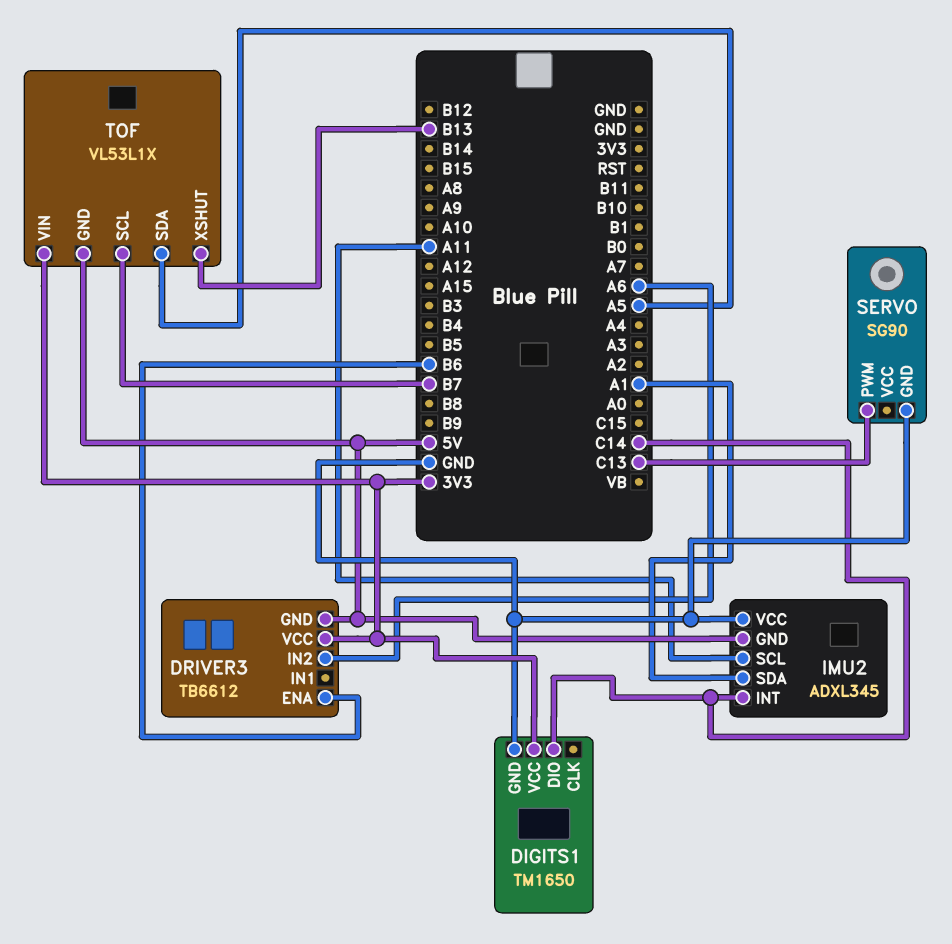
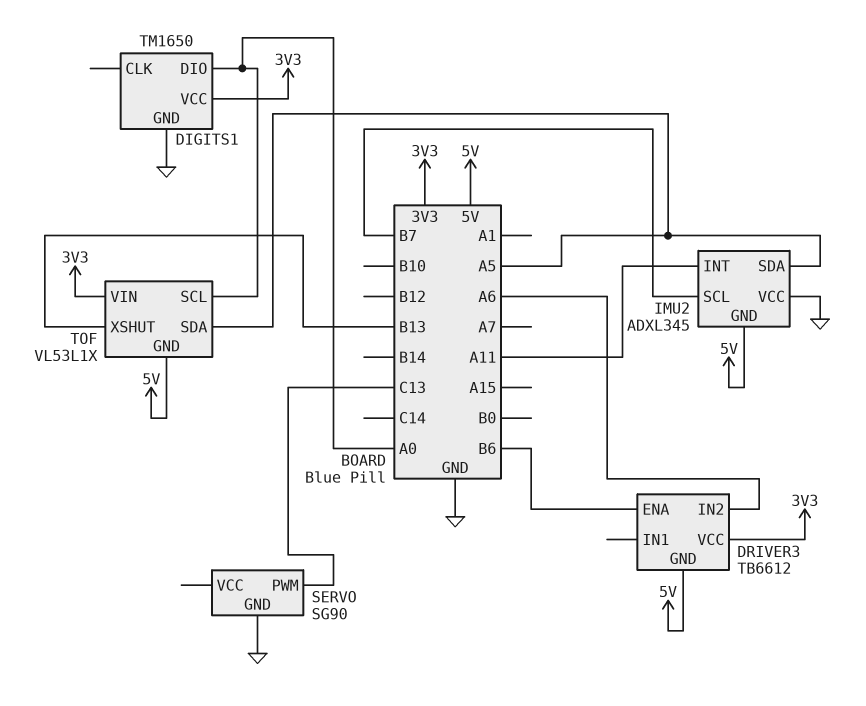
DIGITS1 pin DIO: C14 -> A0
IMU2 pin INT: C14 -> A11
IMU2 pin SCL: A11 -> B7
IMU2 pin SDA: A1 -> A5
TOF pin SCL: B7 -> A0

